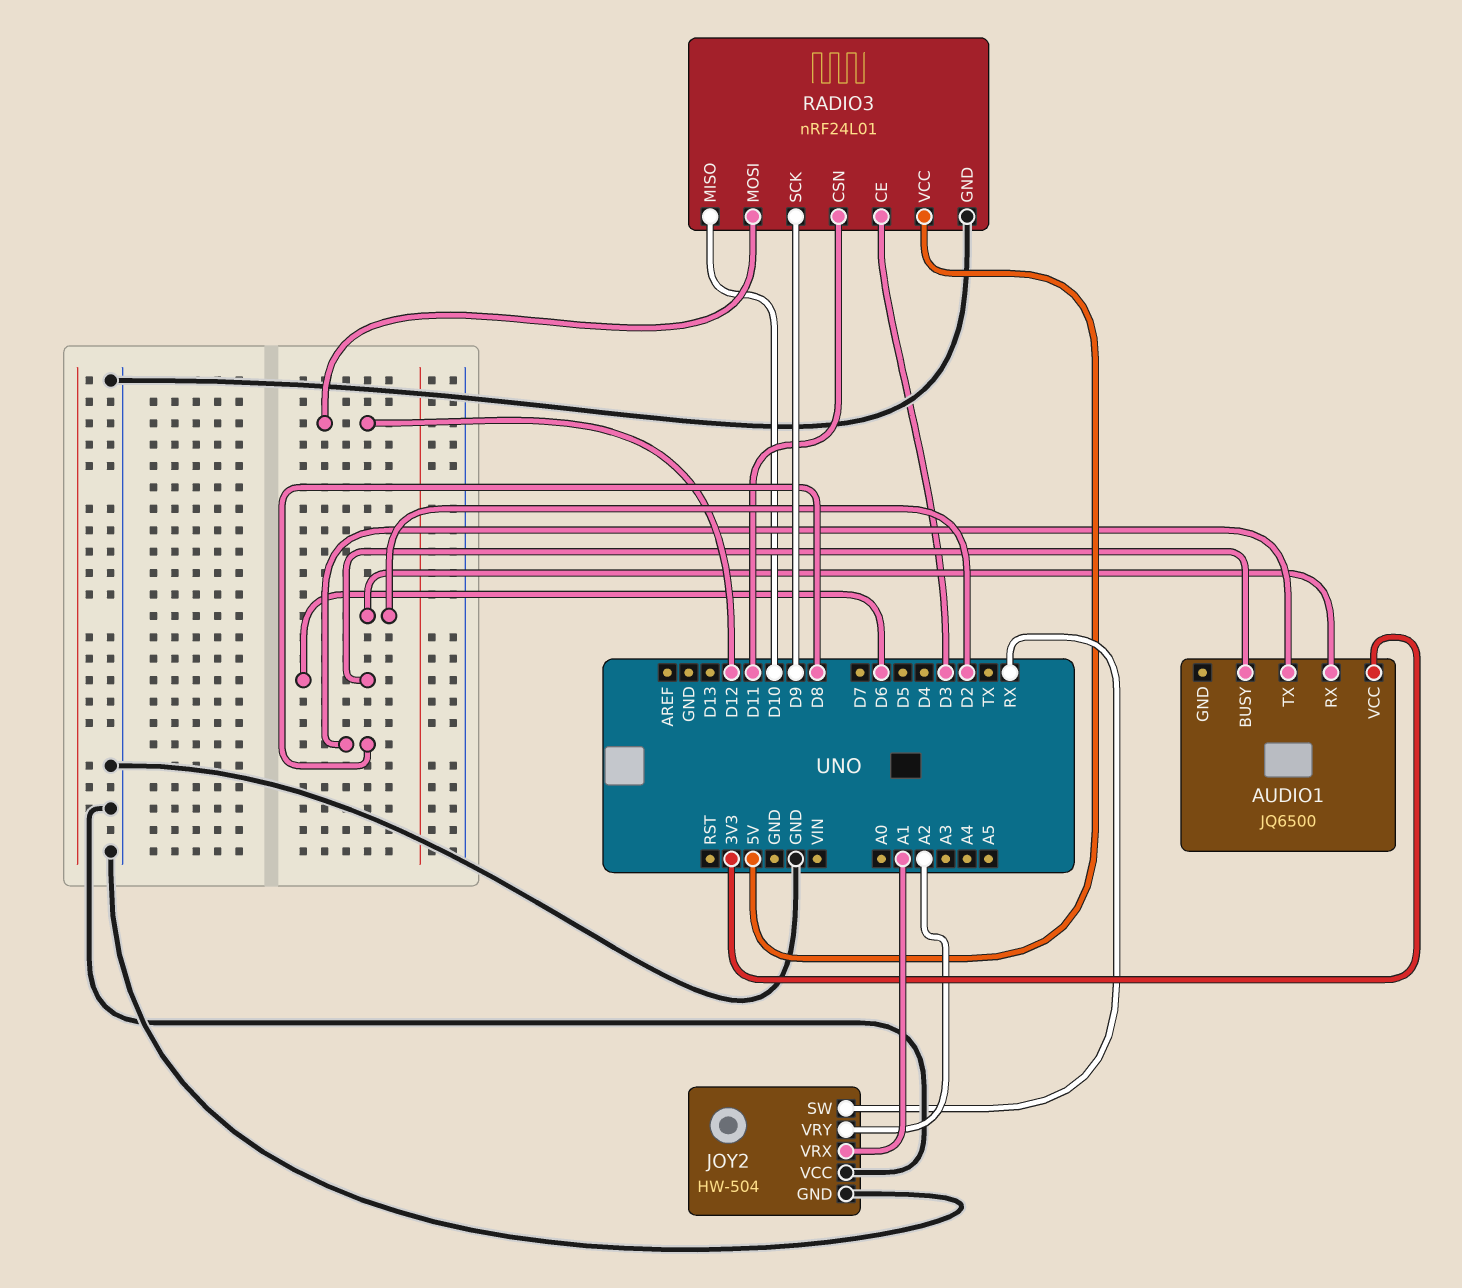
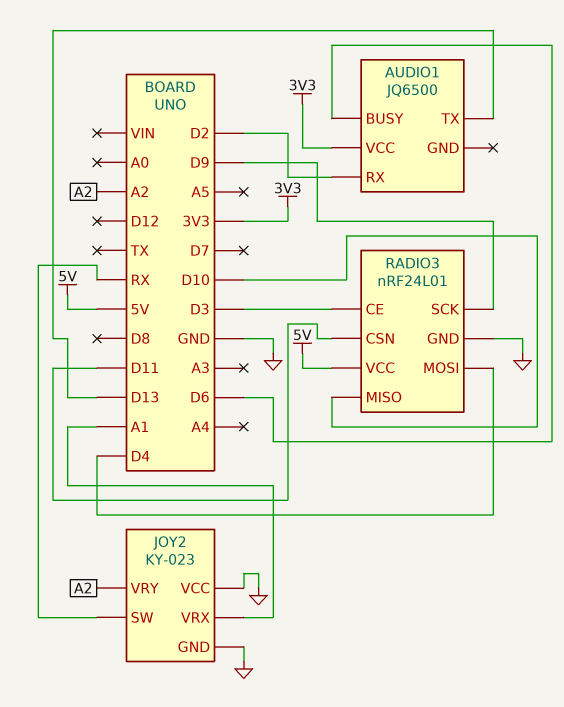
AUDIO1 pin TX: D8 -> D13
JOY2: HW-504 -> KY-023
RADIO3 pin MOSI: D12 -> D4

